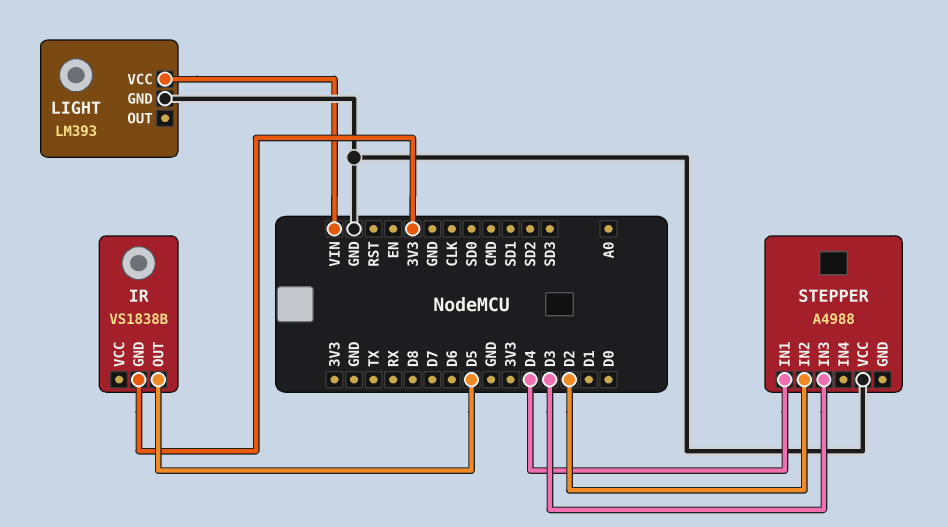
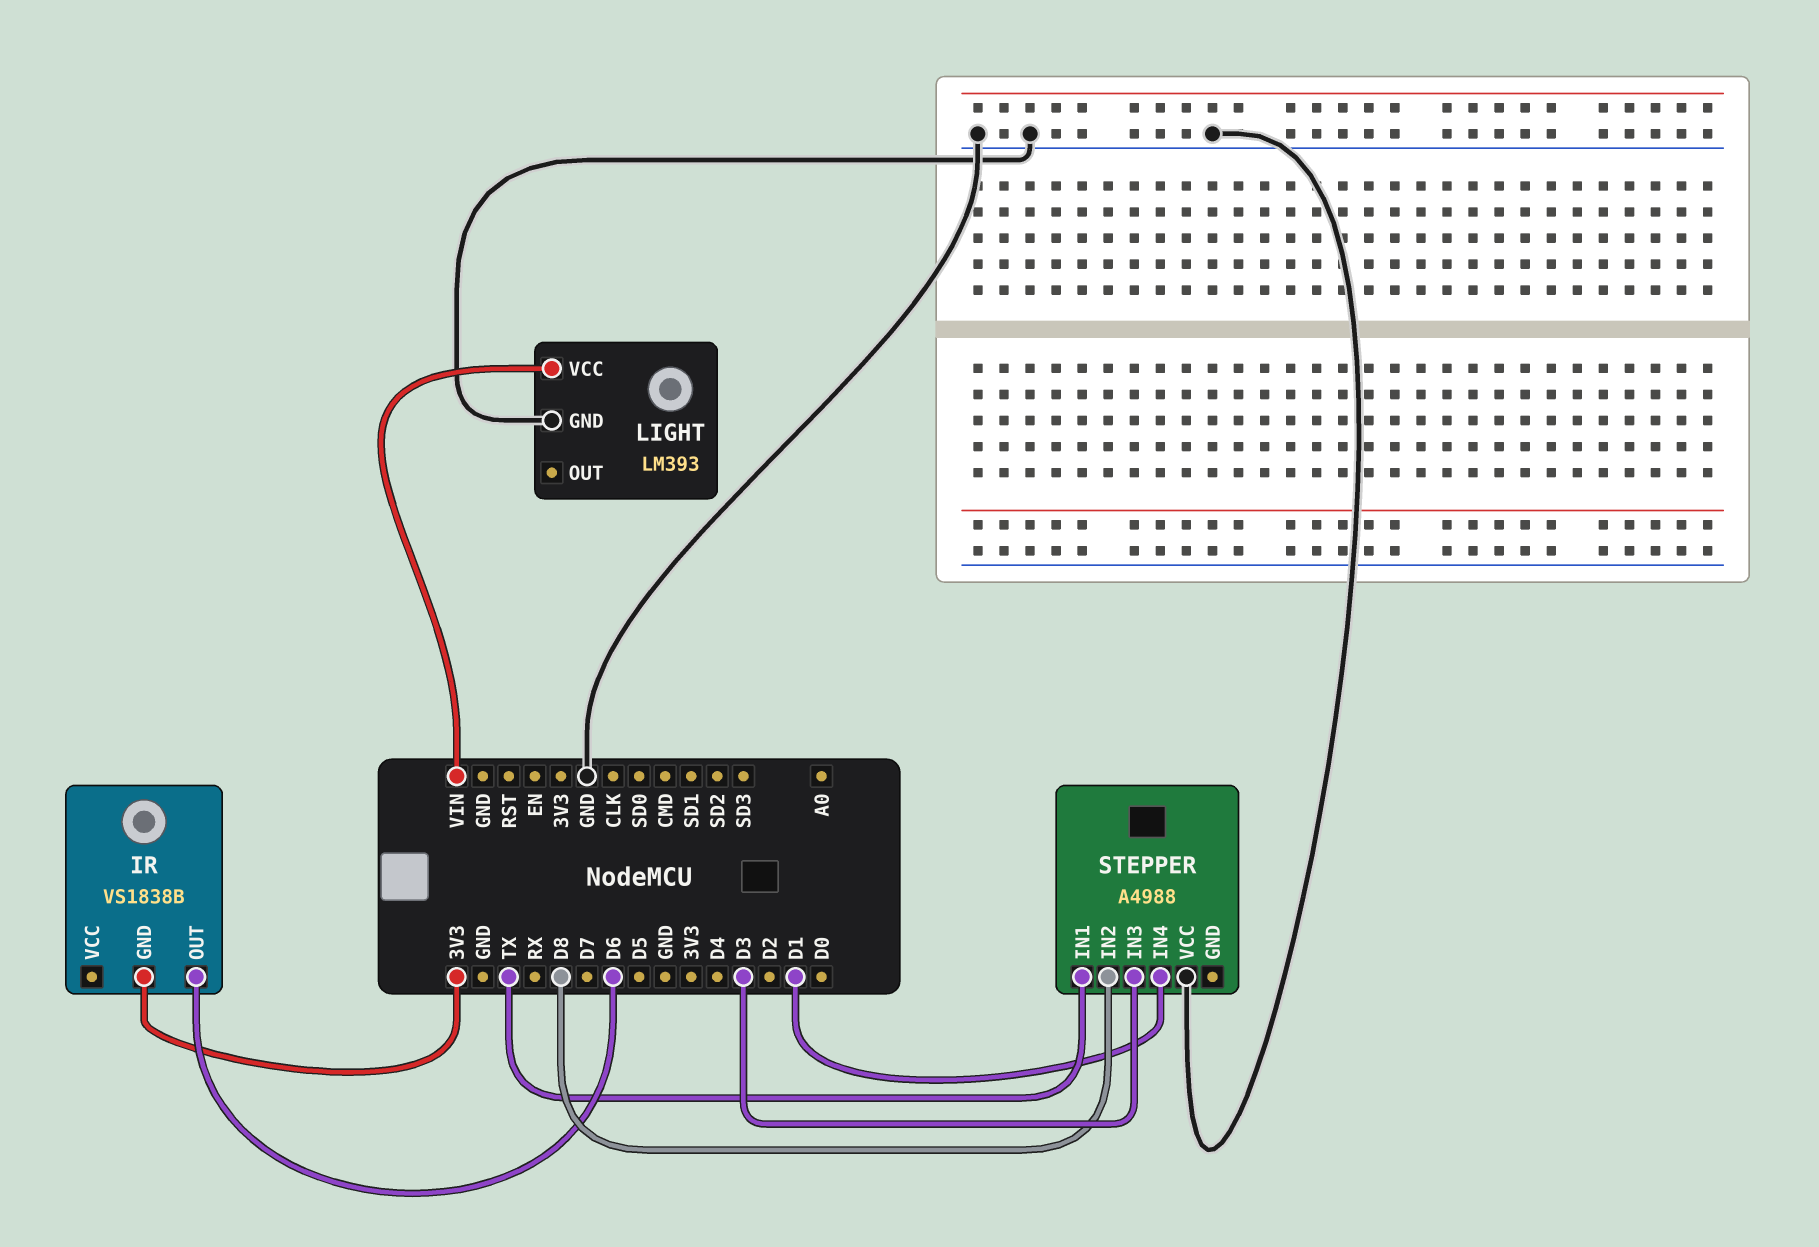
IR pin OUT: D5 -> D6
STEPPER pin IN1: D4 -> TX
STEPPER pin IN2: D2 -> D8
STEPPER pin IN4: none -> D1

